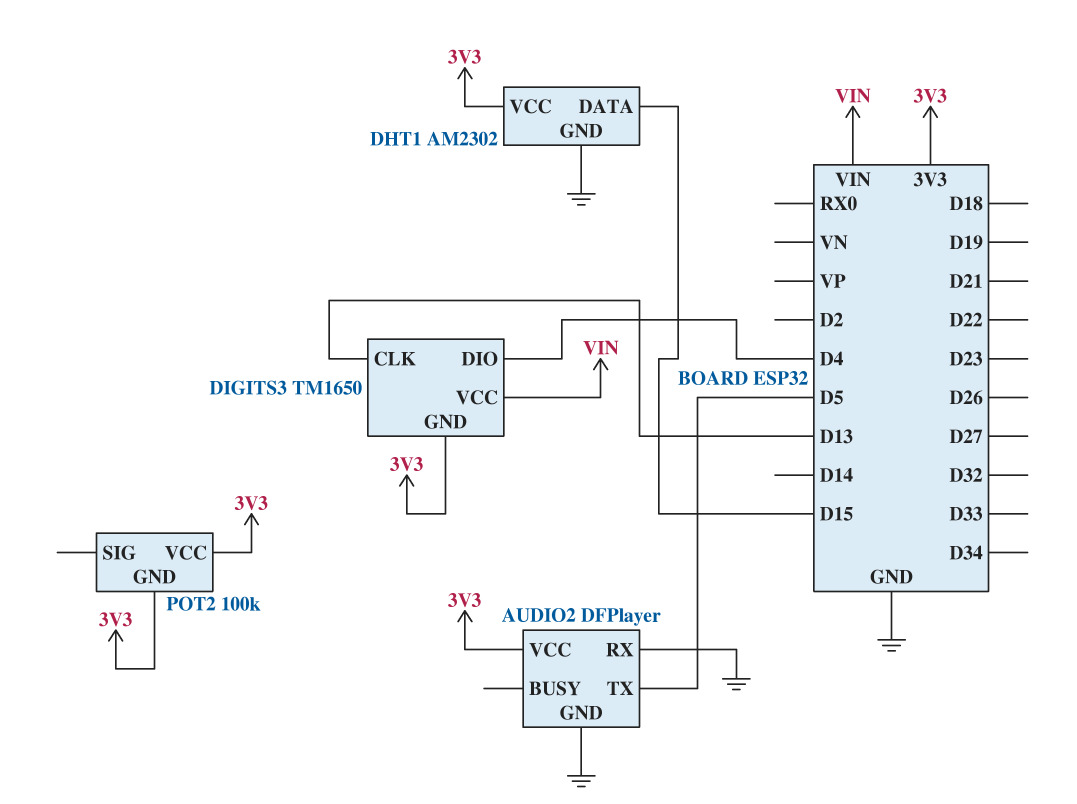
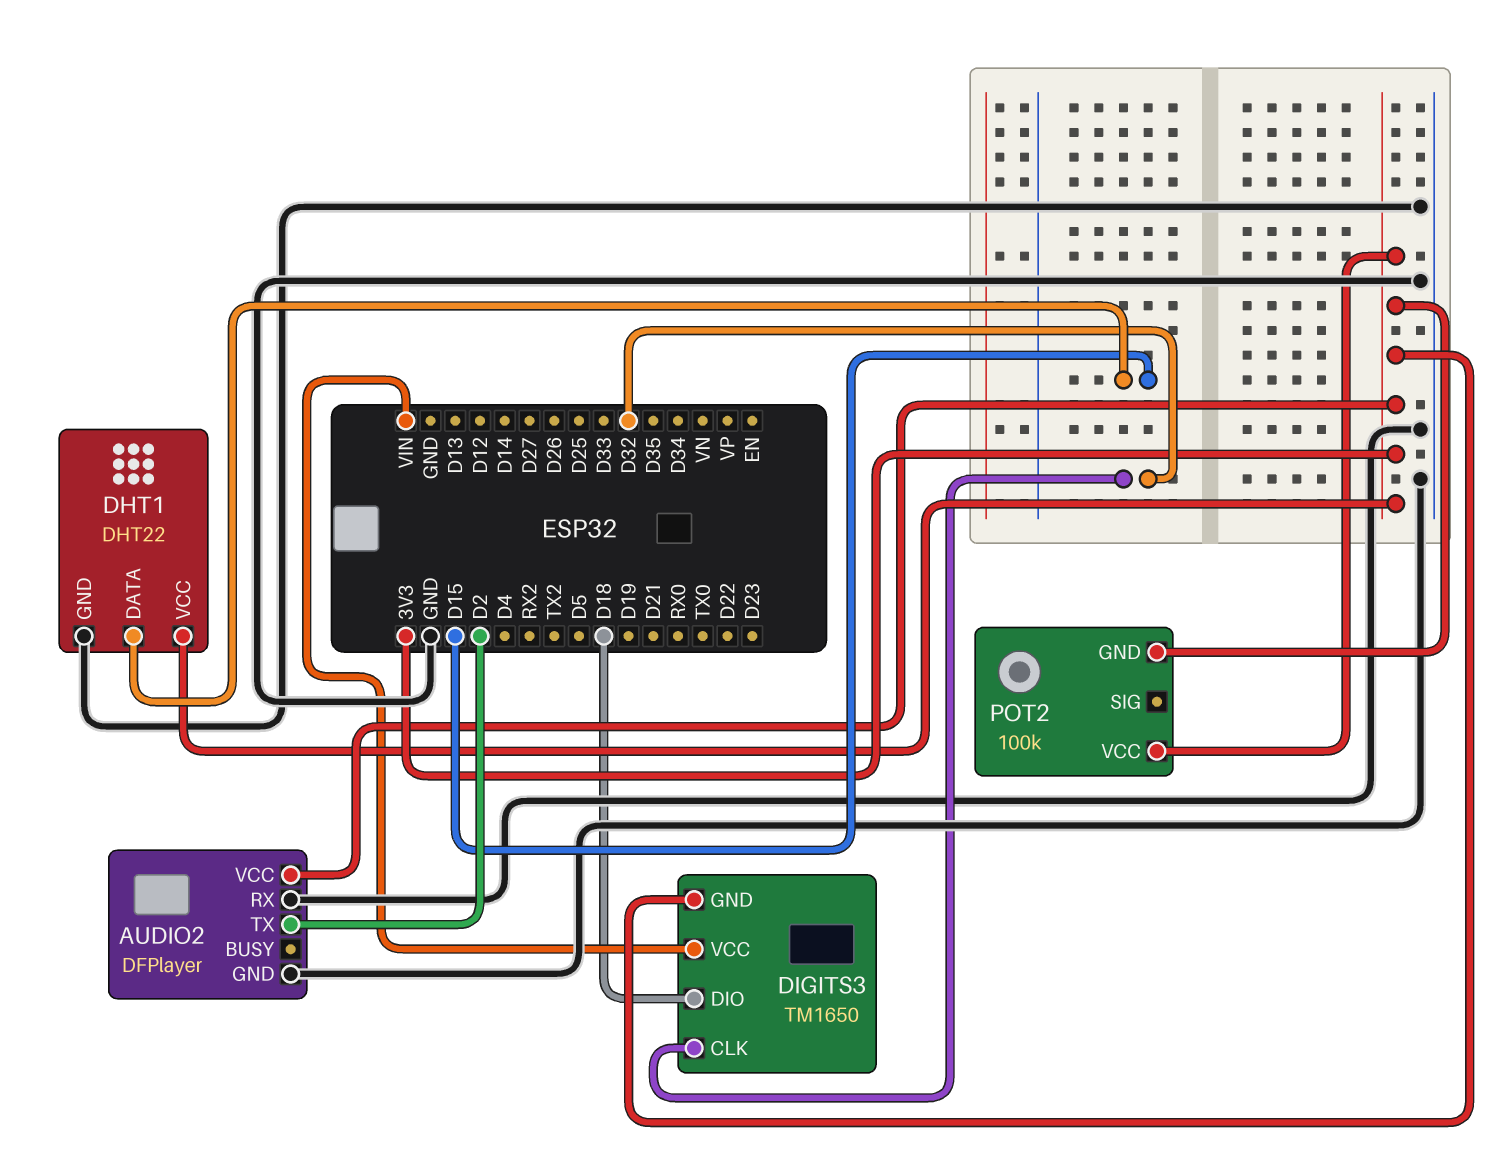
AUDIO2 pin TX: D5 -> D2
DHT1: AM2302 -> DHT22
DIGITS3 pin CLK: D13 -> D32
DIGITS3 pin DIO: D4 -> D18

